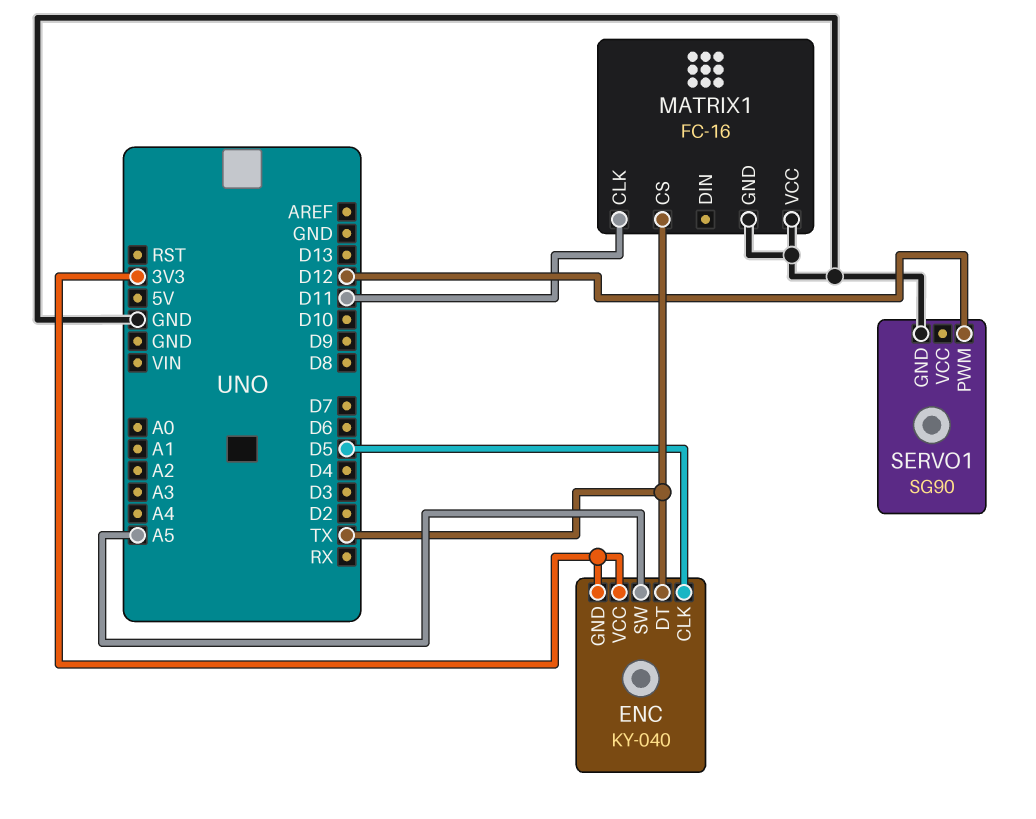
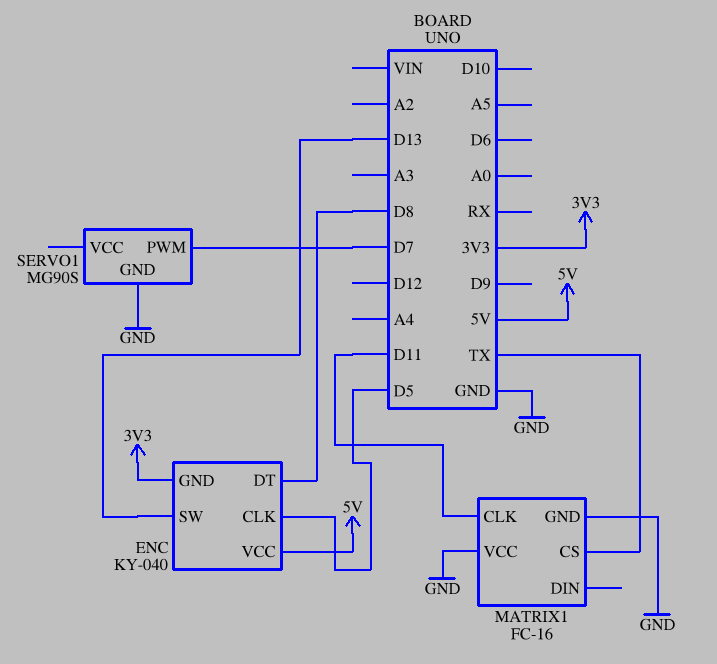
ENC pin DT: TX -> D8
ENC pin SW: A5 -> D13
ENC pin VCC: 3V3 -> 5V
SERVO1: SG90 -> MG90S
SERVO1 pin PWM: D12 -> D7

